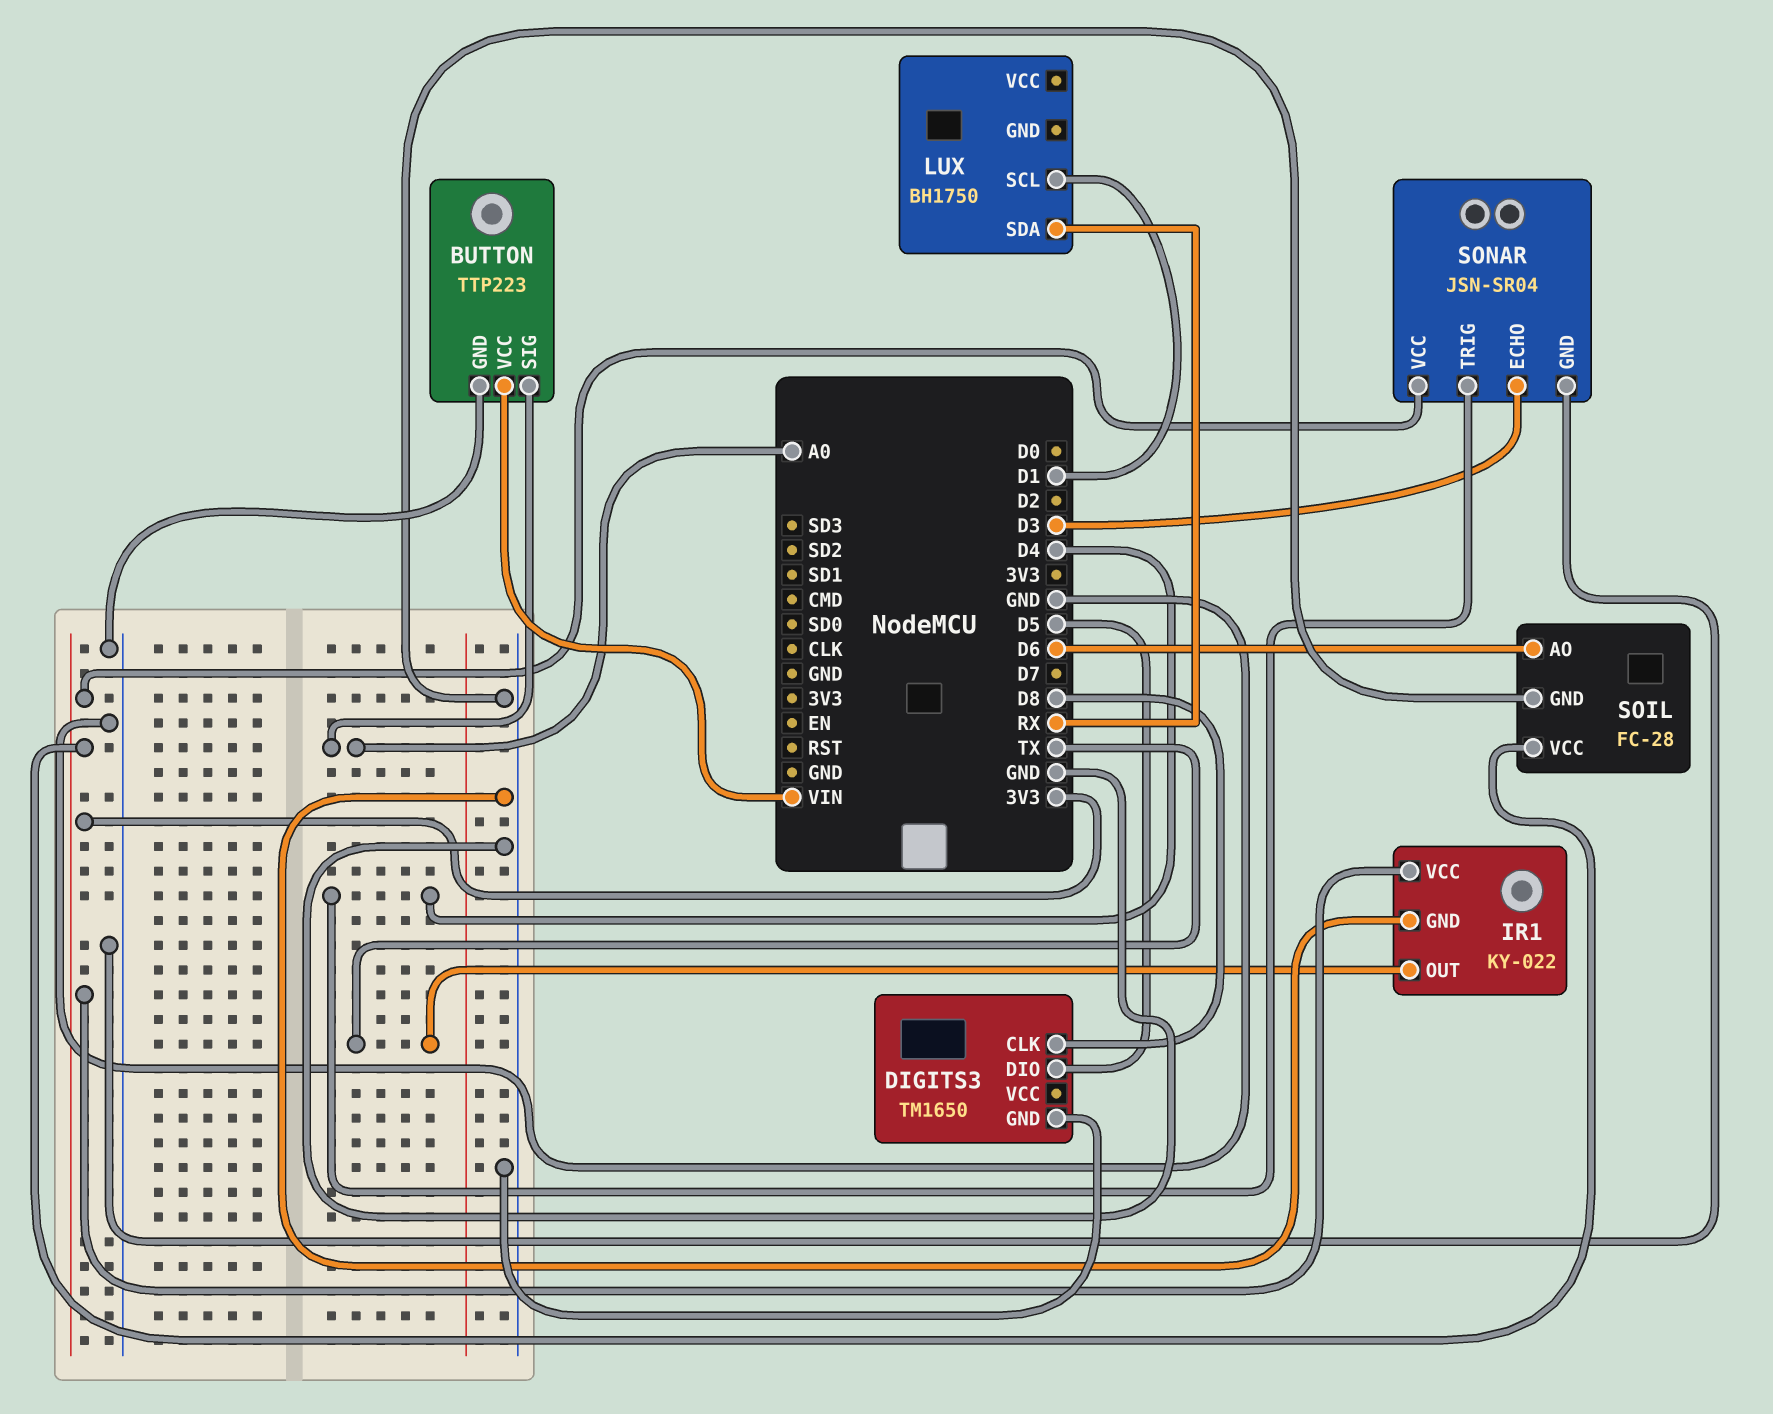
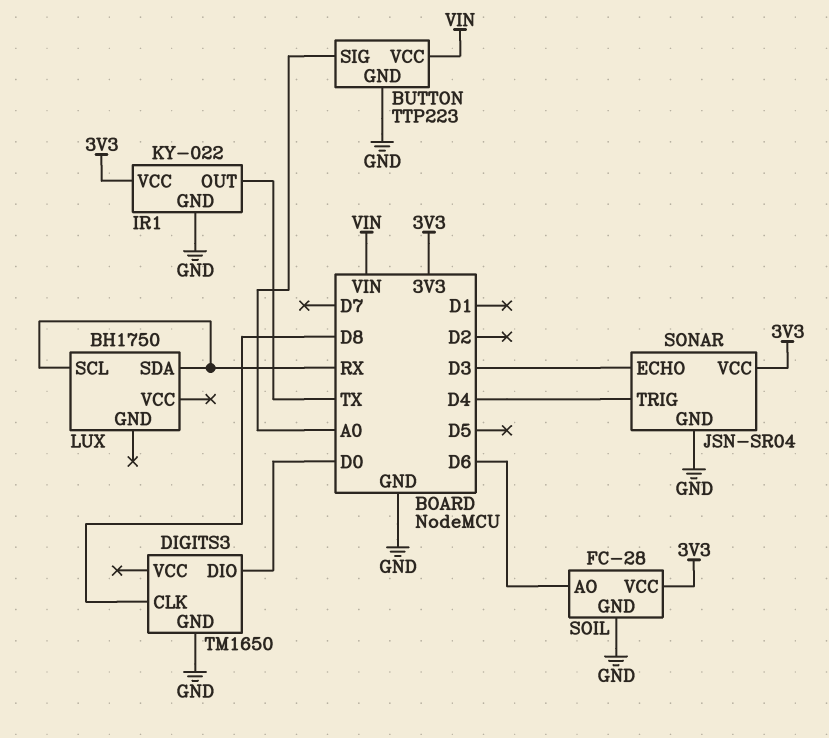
DIGITS3 pin DIO: D5 -> D0
LUX pin SCL: D1 -> RX

